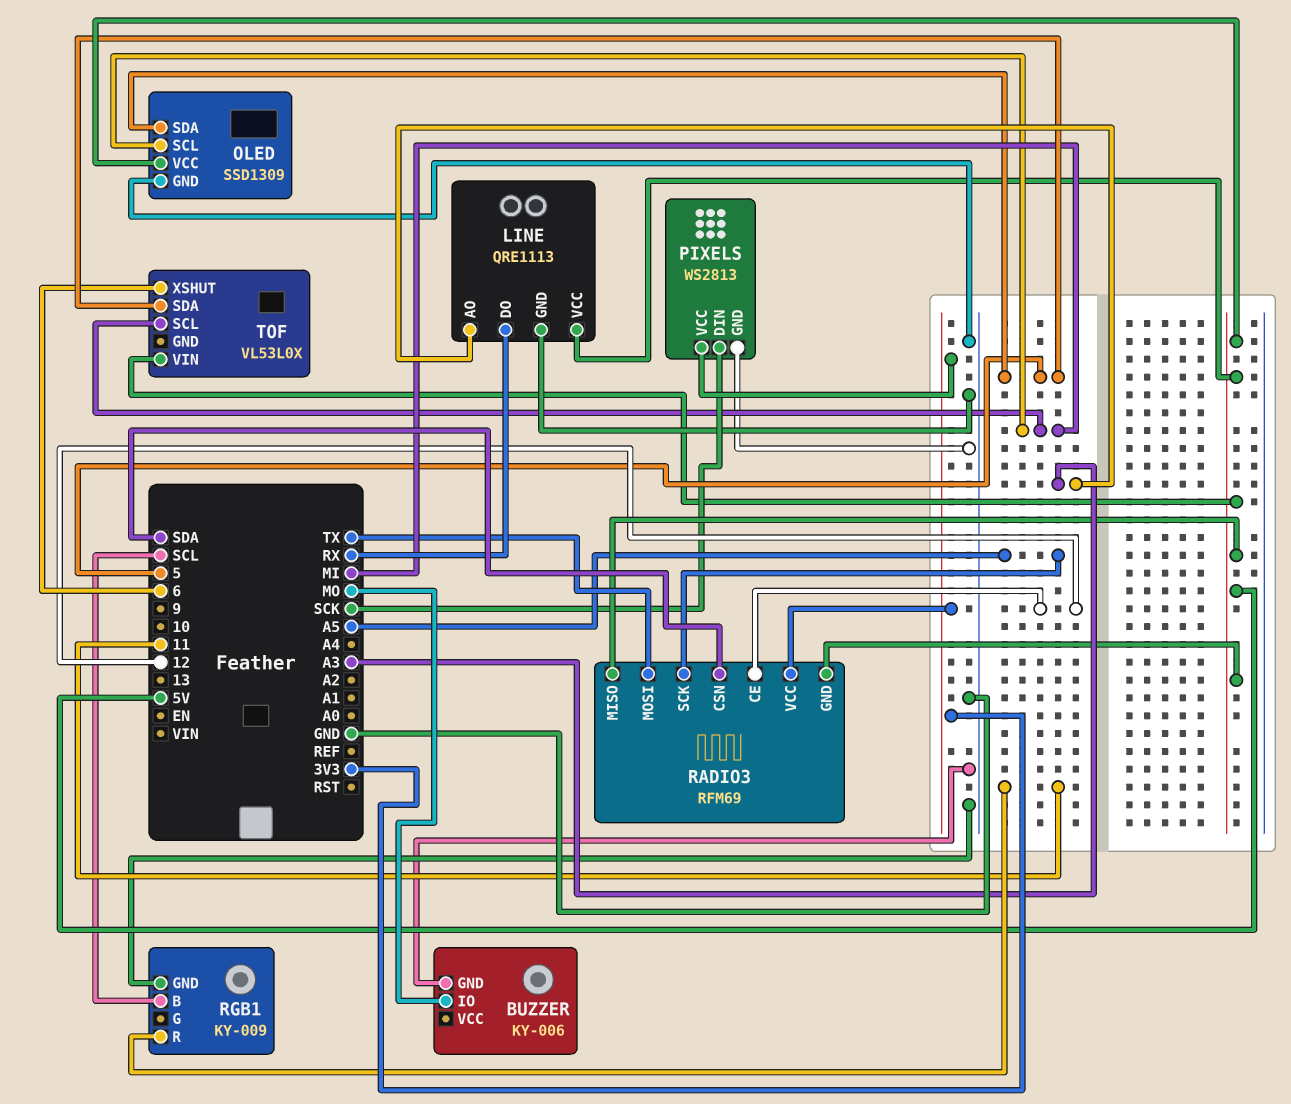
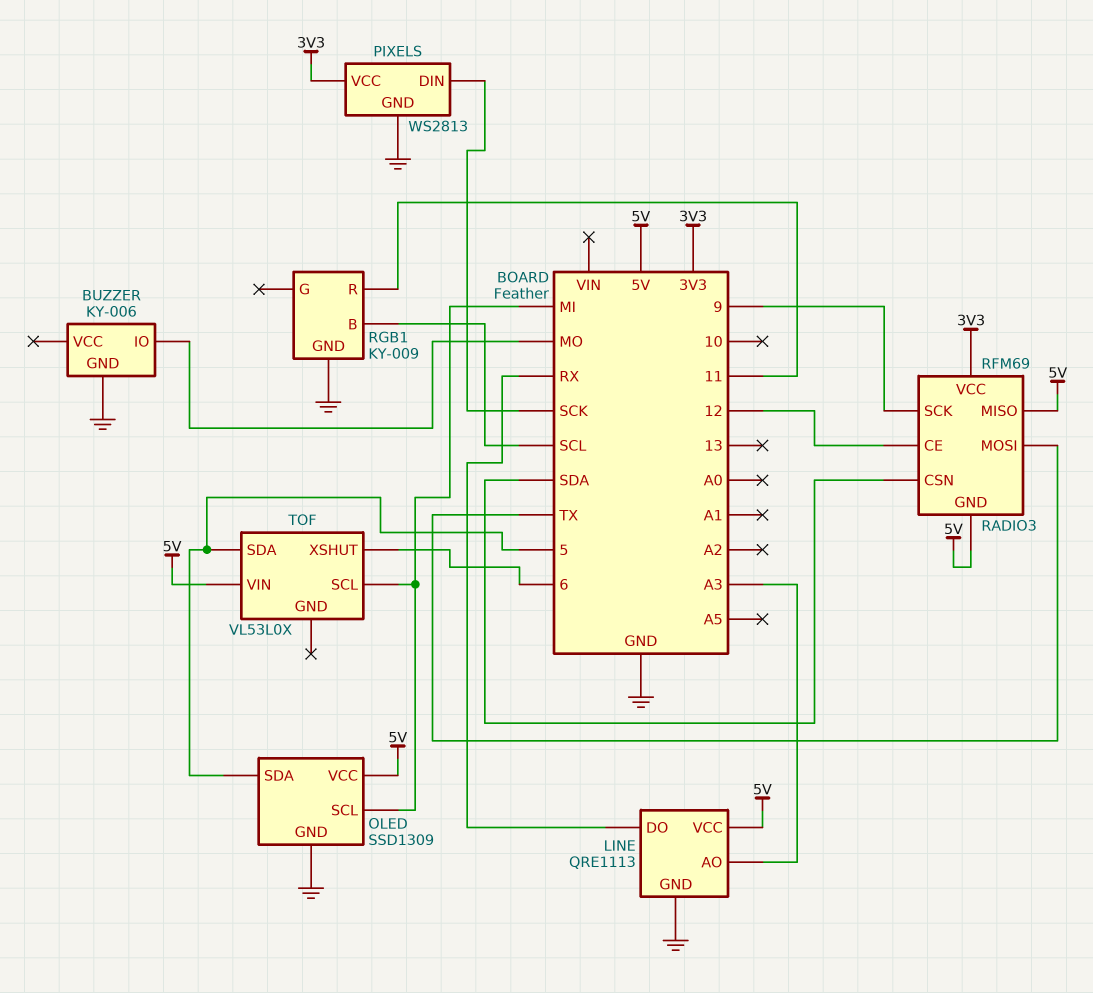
RADIO3 pin SCK: A5 -> 9

